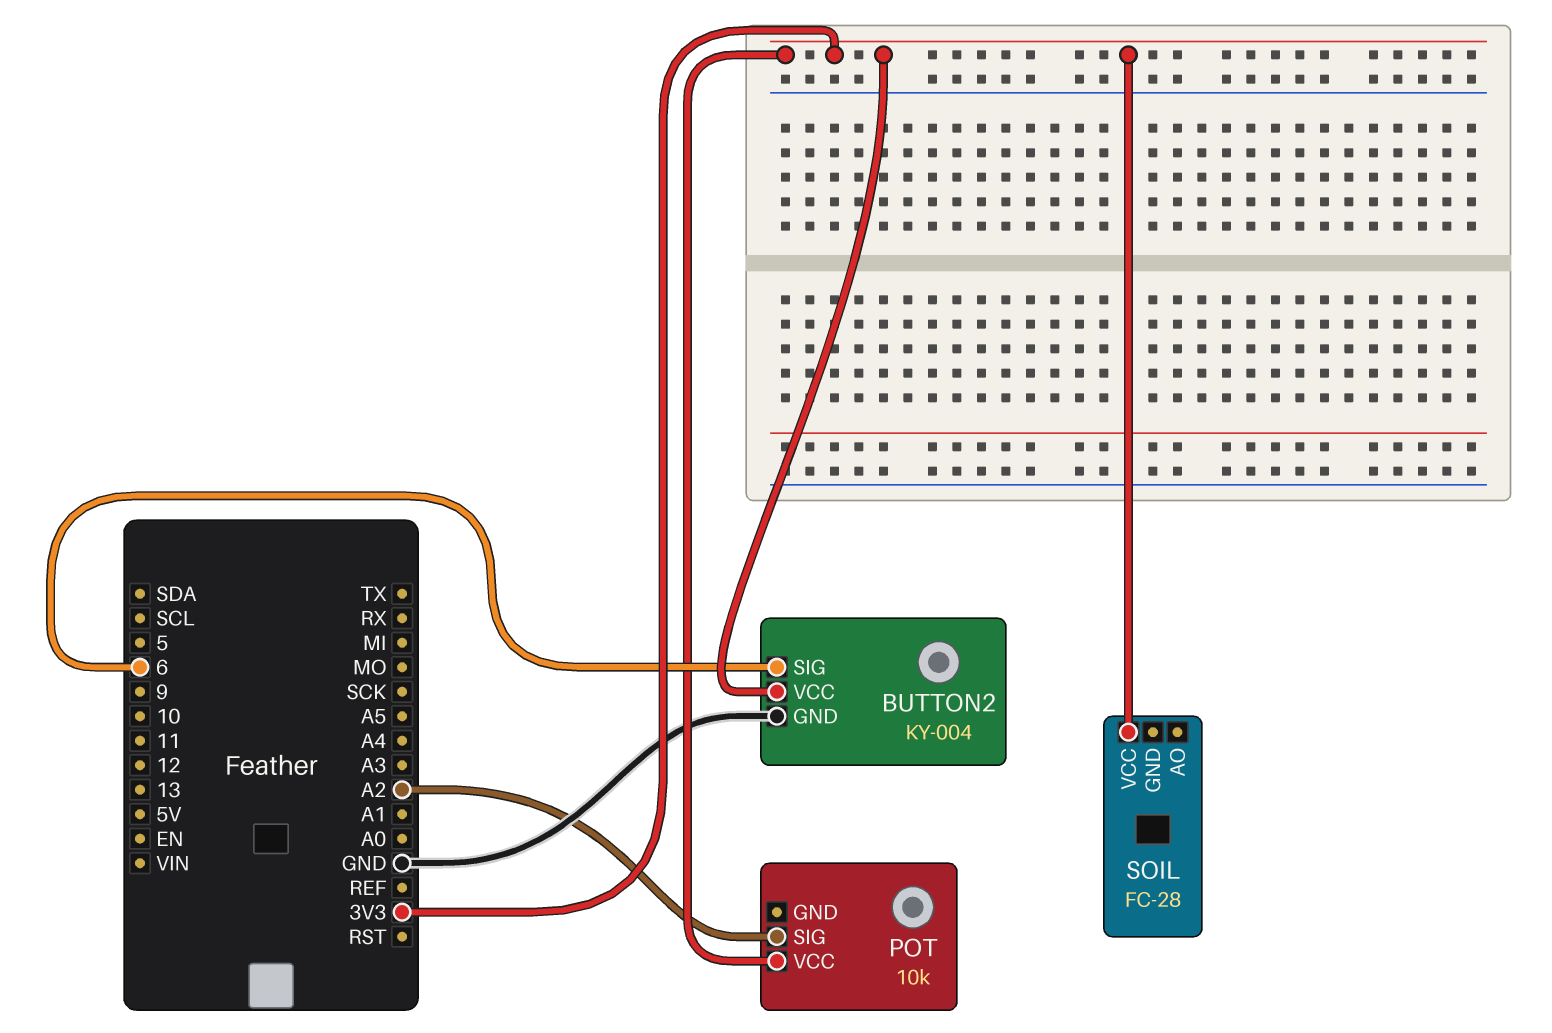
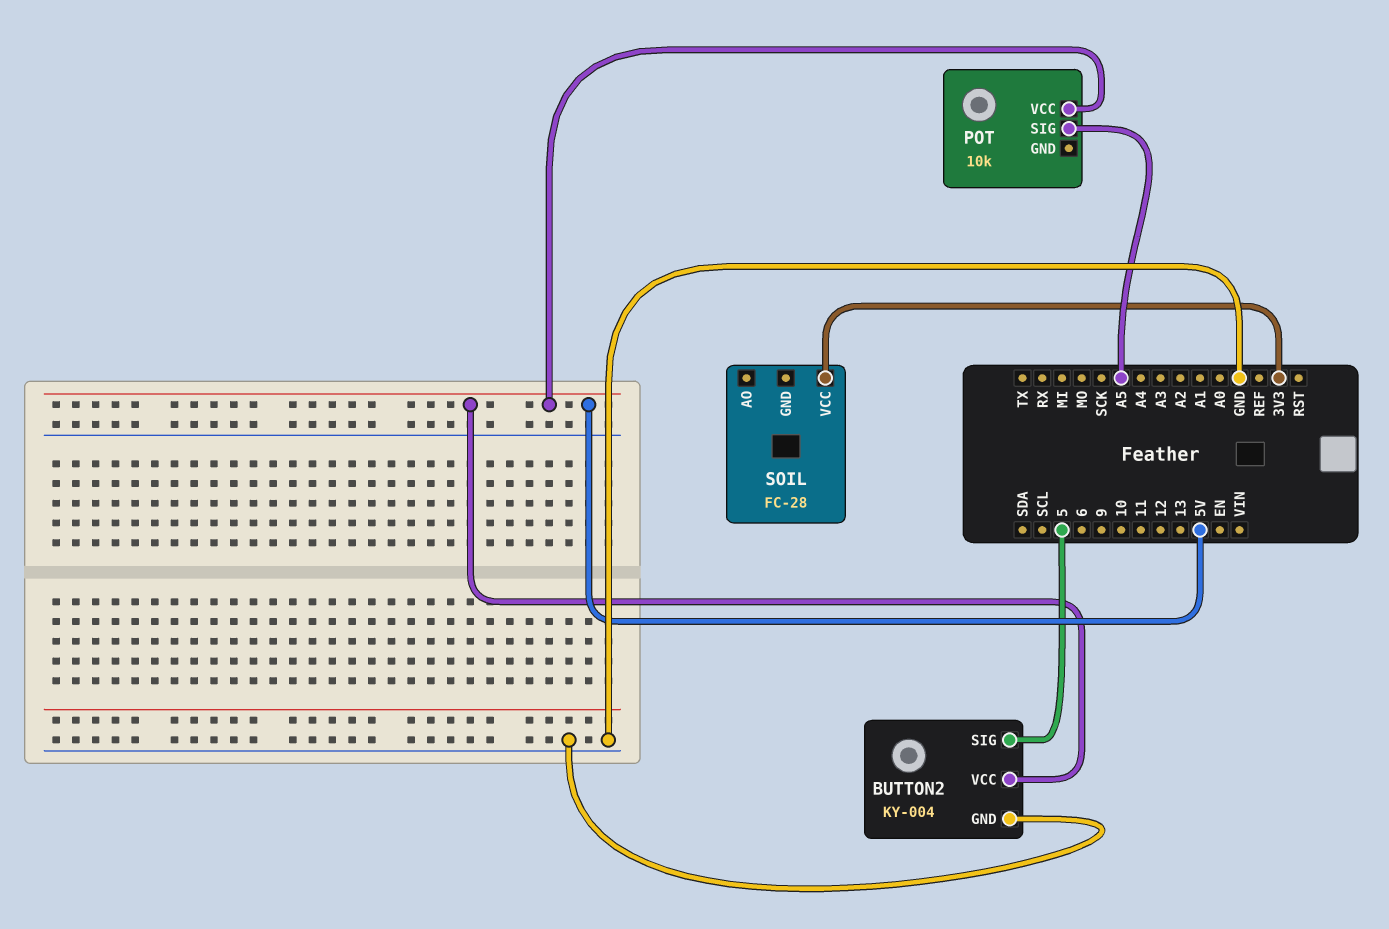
BUTTON2 pin SIG: 6 -> 5
BUTTON2 pin VCC: 3V3 -> 5V
POT pin SIG: A2 -> A5
POT pin VCC: 3V3 -> 5V

